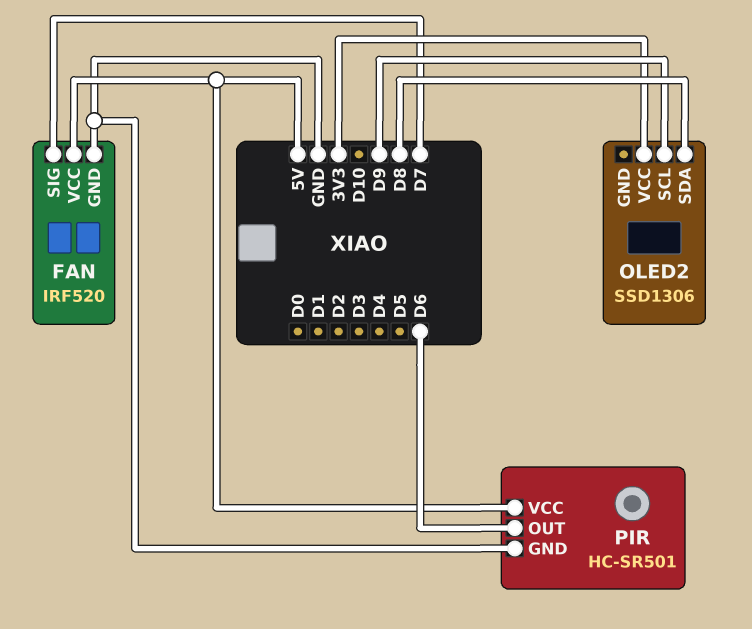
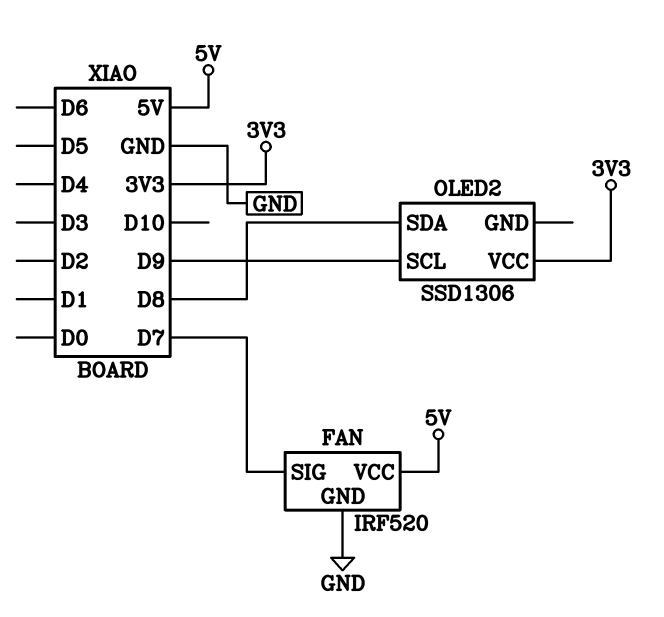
PIR: HC-SR501 -> none
PIR pin GND: GND -> none
PIR pin OUT: D6 -> none
PIR pin VCC: 5V -> none

